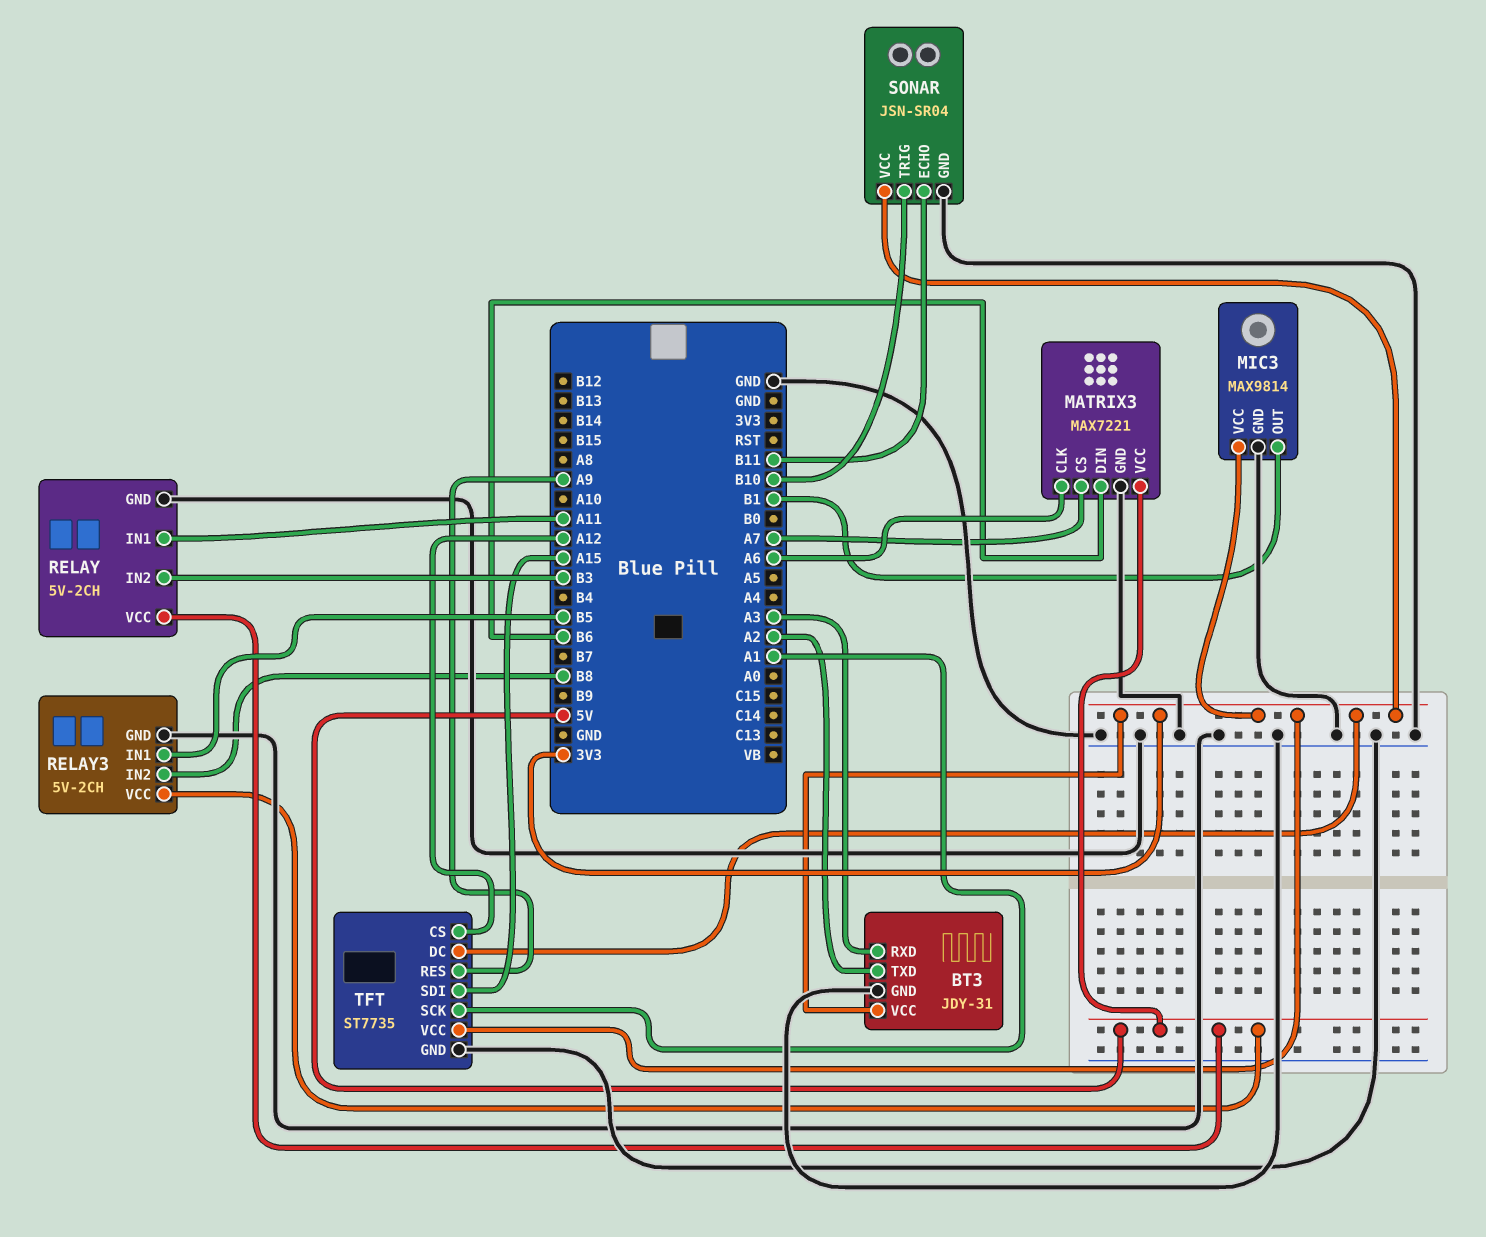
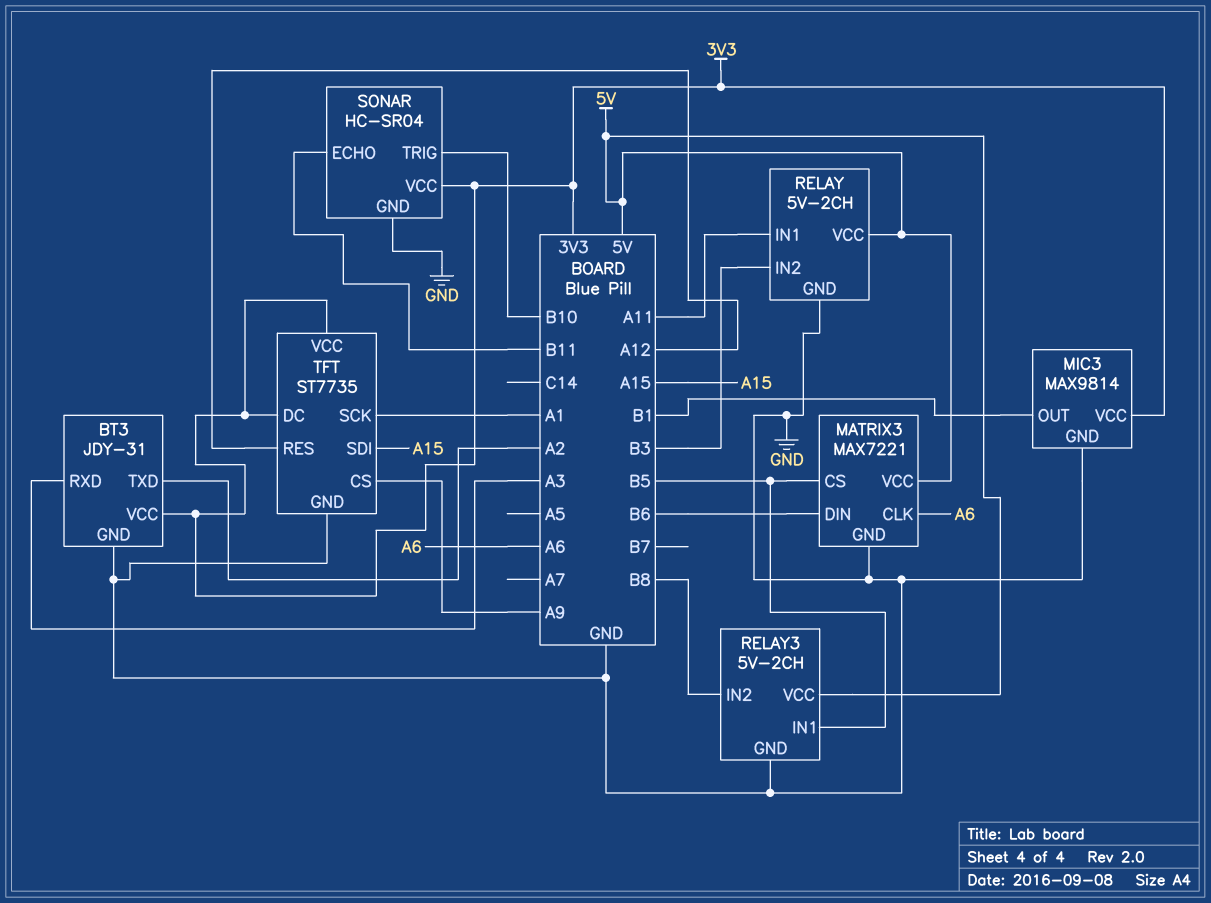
MATRIX3 pin CS: A7 -> B5
SONAR: JSN-SR04 -> HC-SR04
TFT pin CS: A12 -> A9
TFT pin RES: A9 -> A12

